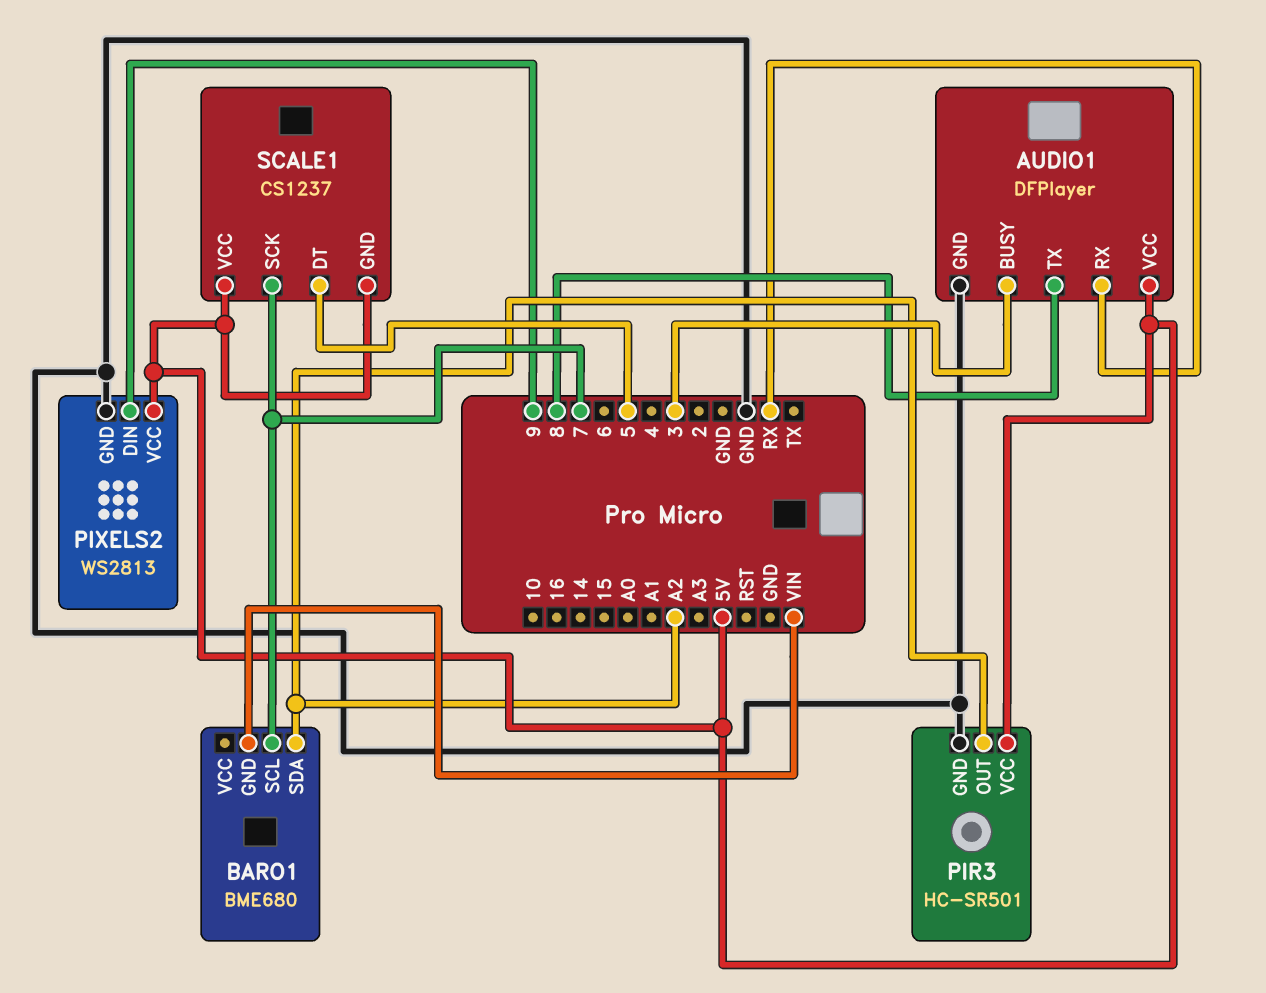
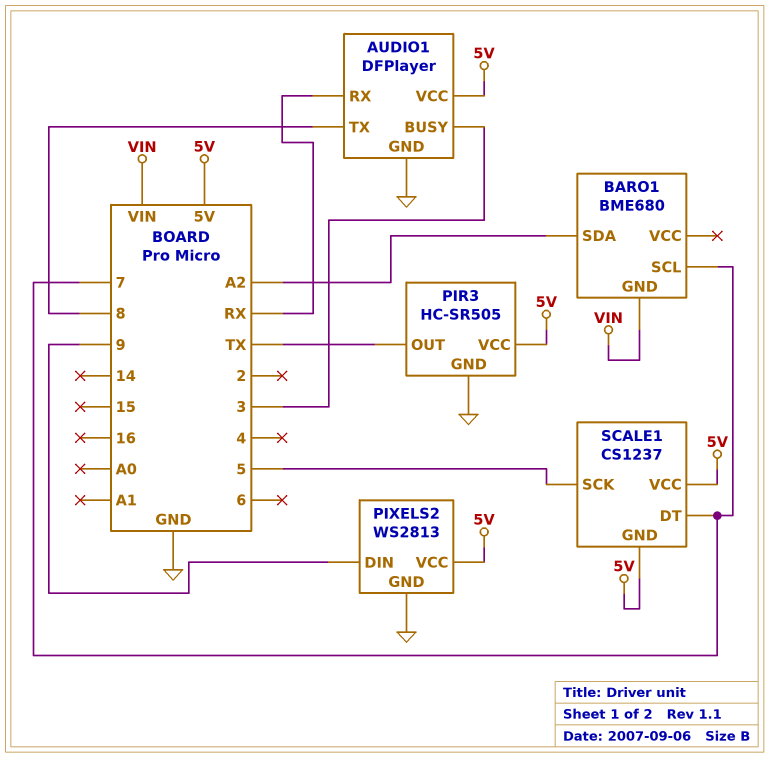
PIR3: HC-SR501 -> HC-SR505
PIR3 pin OUT: A2 -> TX
SCALE1 pin DT: 5 -> 7
SCALE1 pin SCK: 7 -> 5

